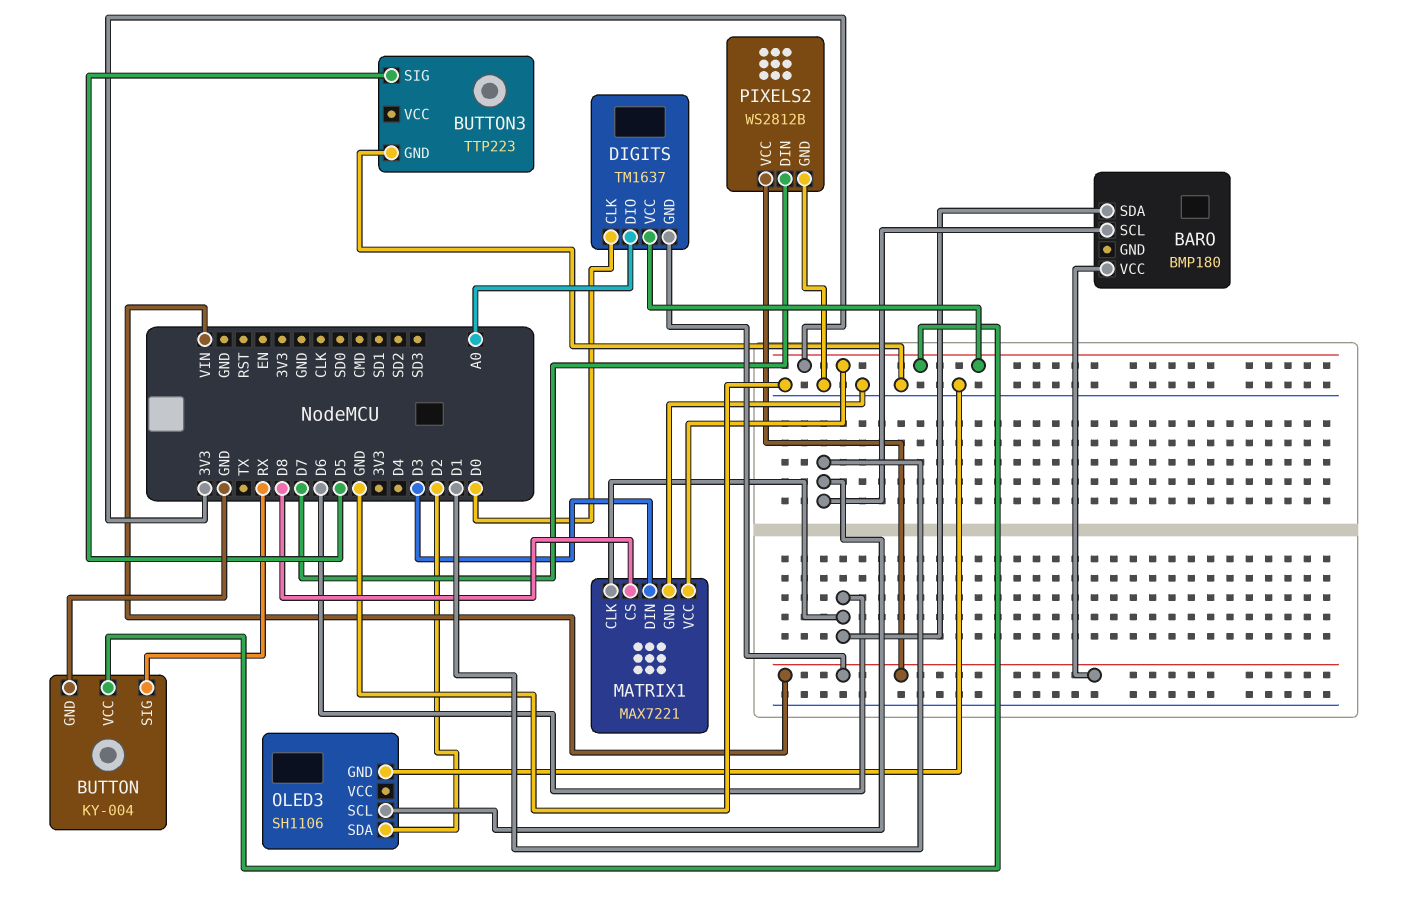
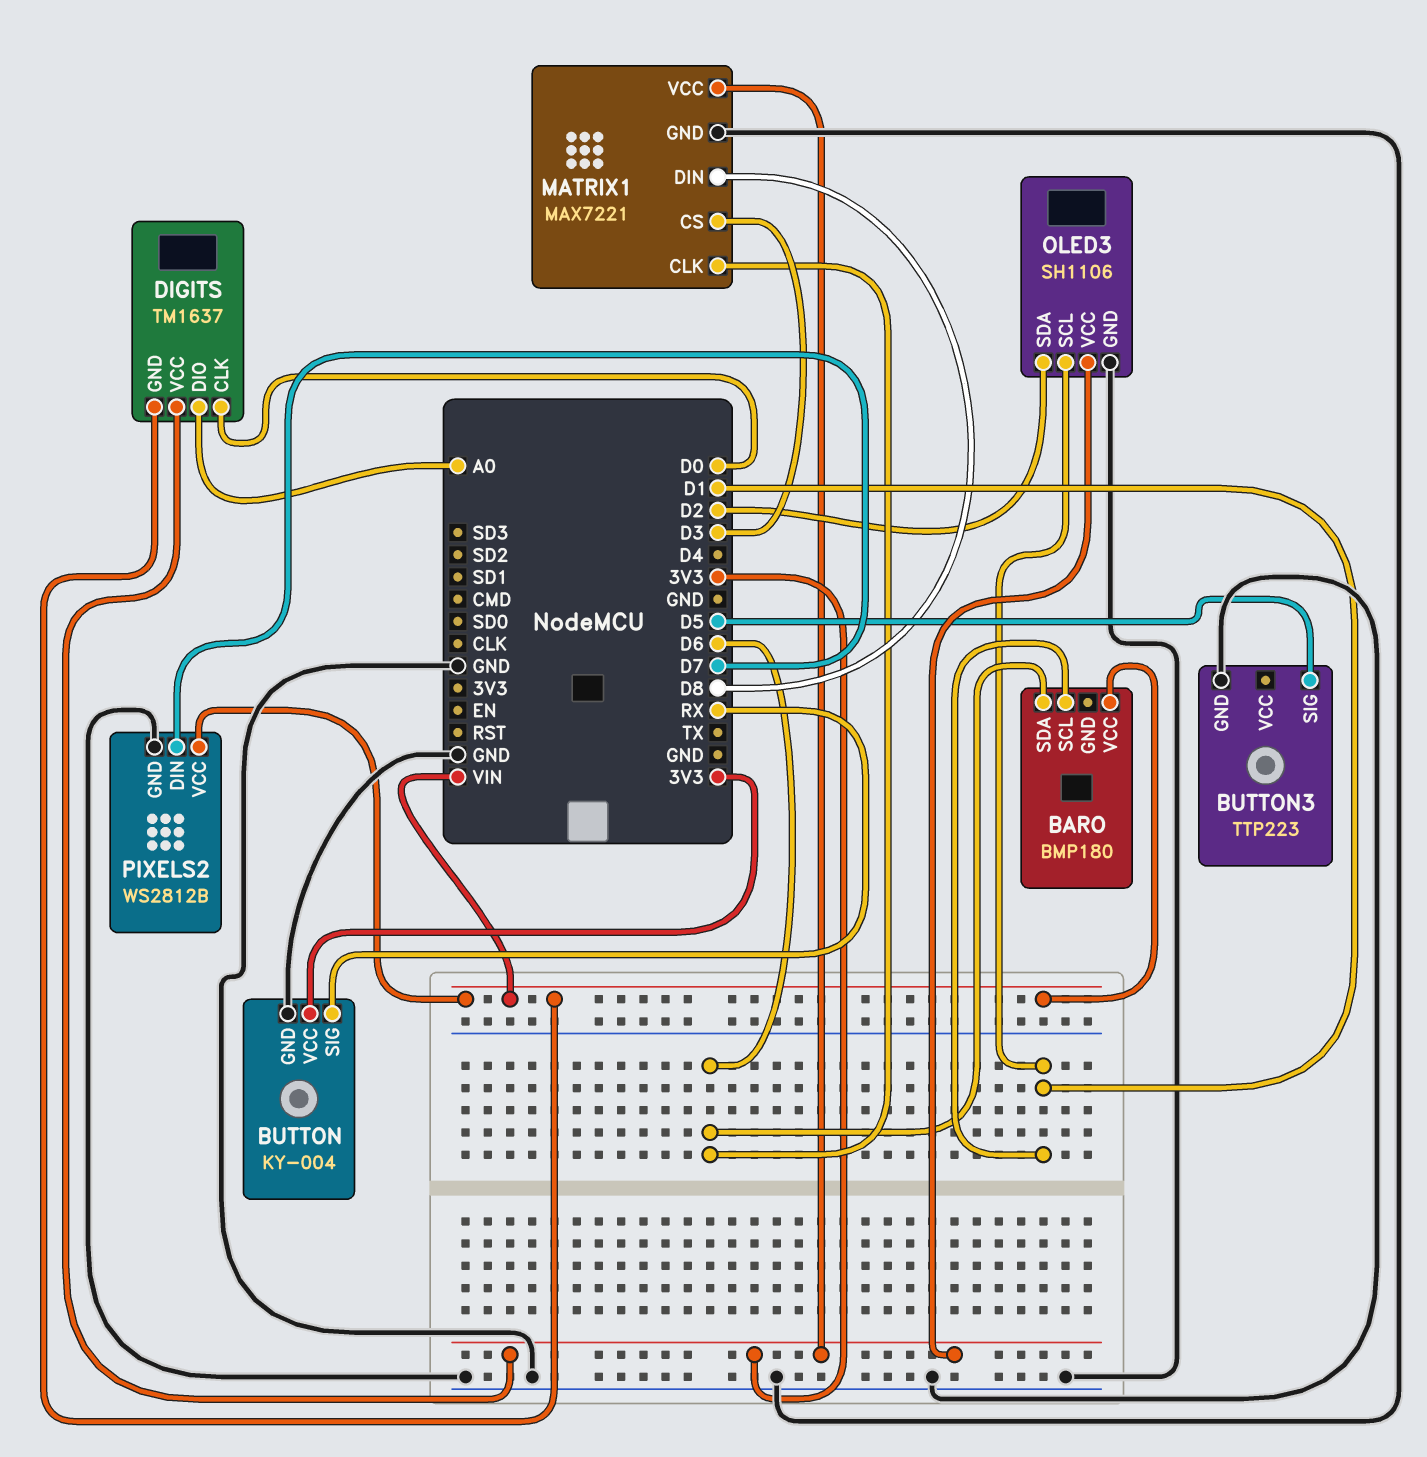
MATRIX1 pin CS: D8 -> D3
MATRIX1 pin DIN: D3 -> D8
OLED3 pin VCC: none -> 3V3

